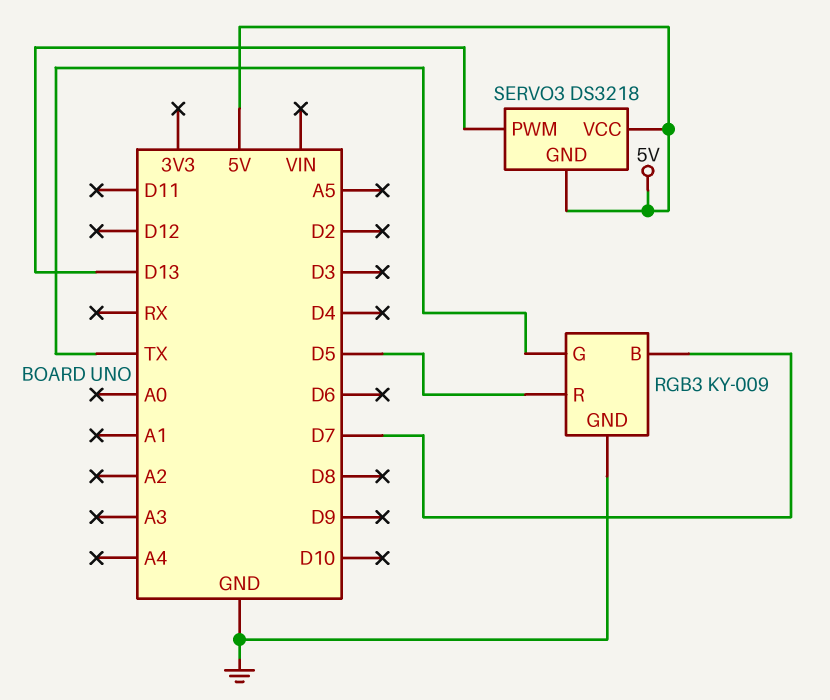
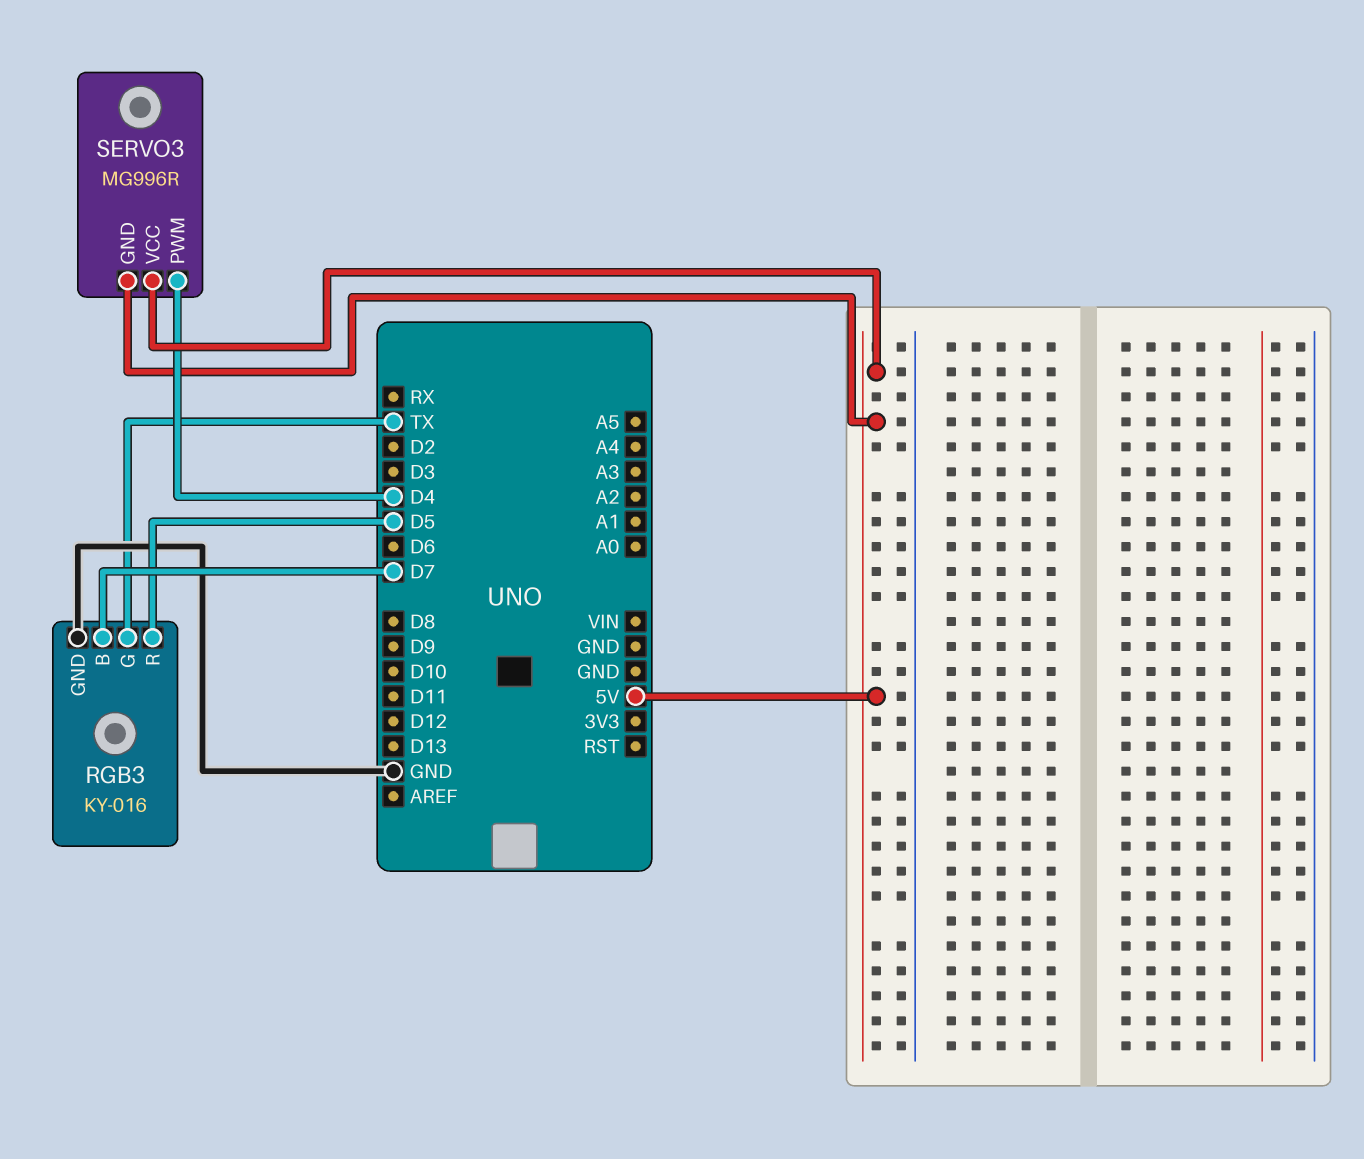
RGB3: KY-009 -> KY-016
SERVO3: DS3218 -> MG996R
SERVO3 pin PWM: D13 -> D4

